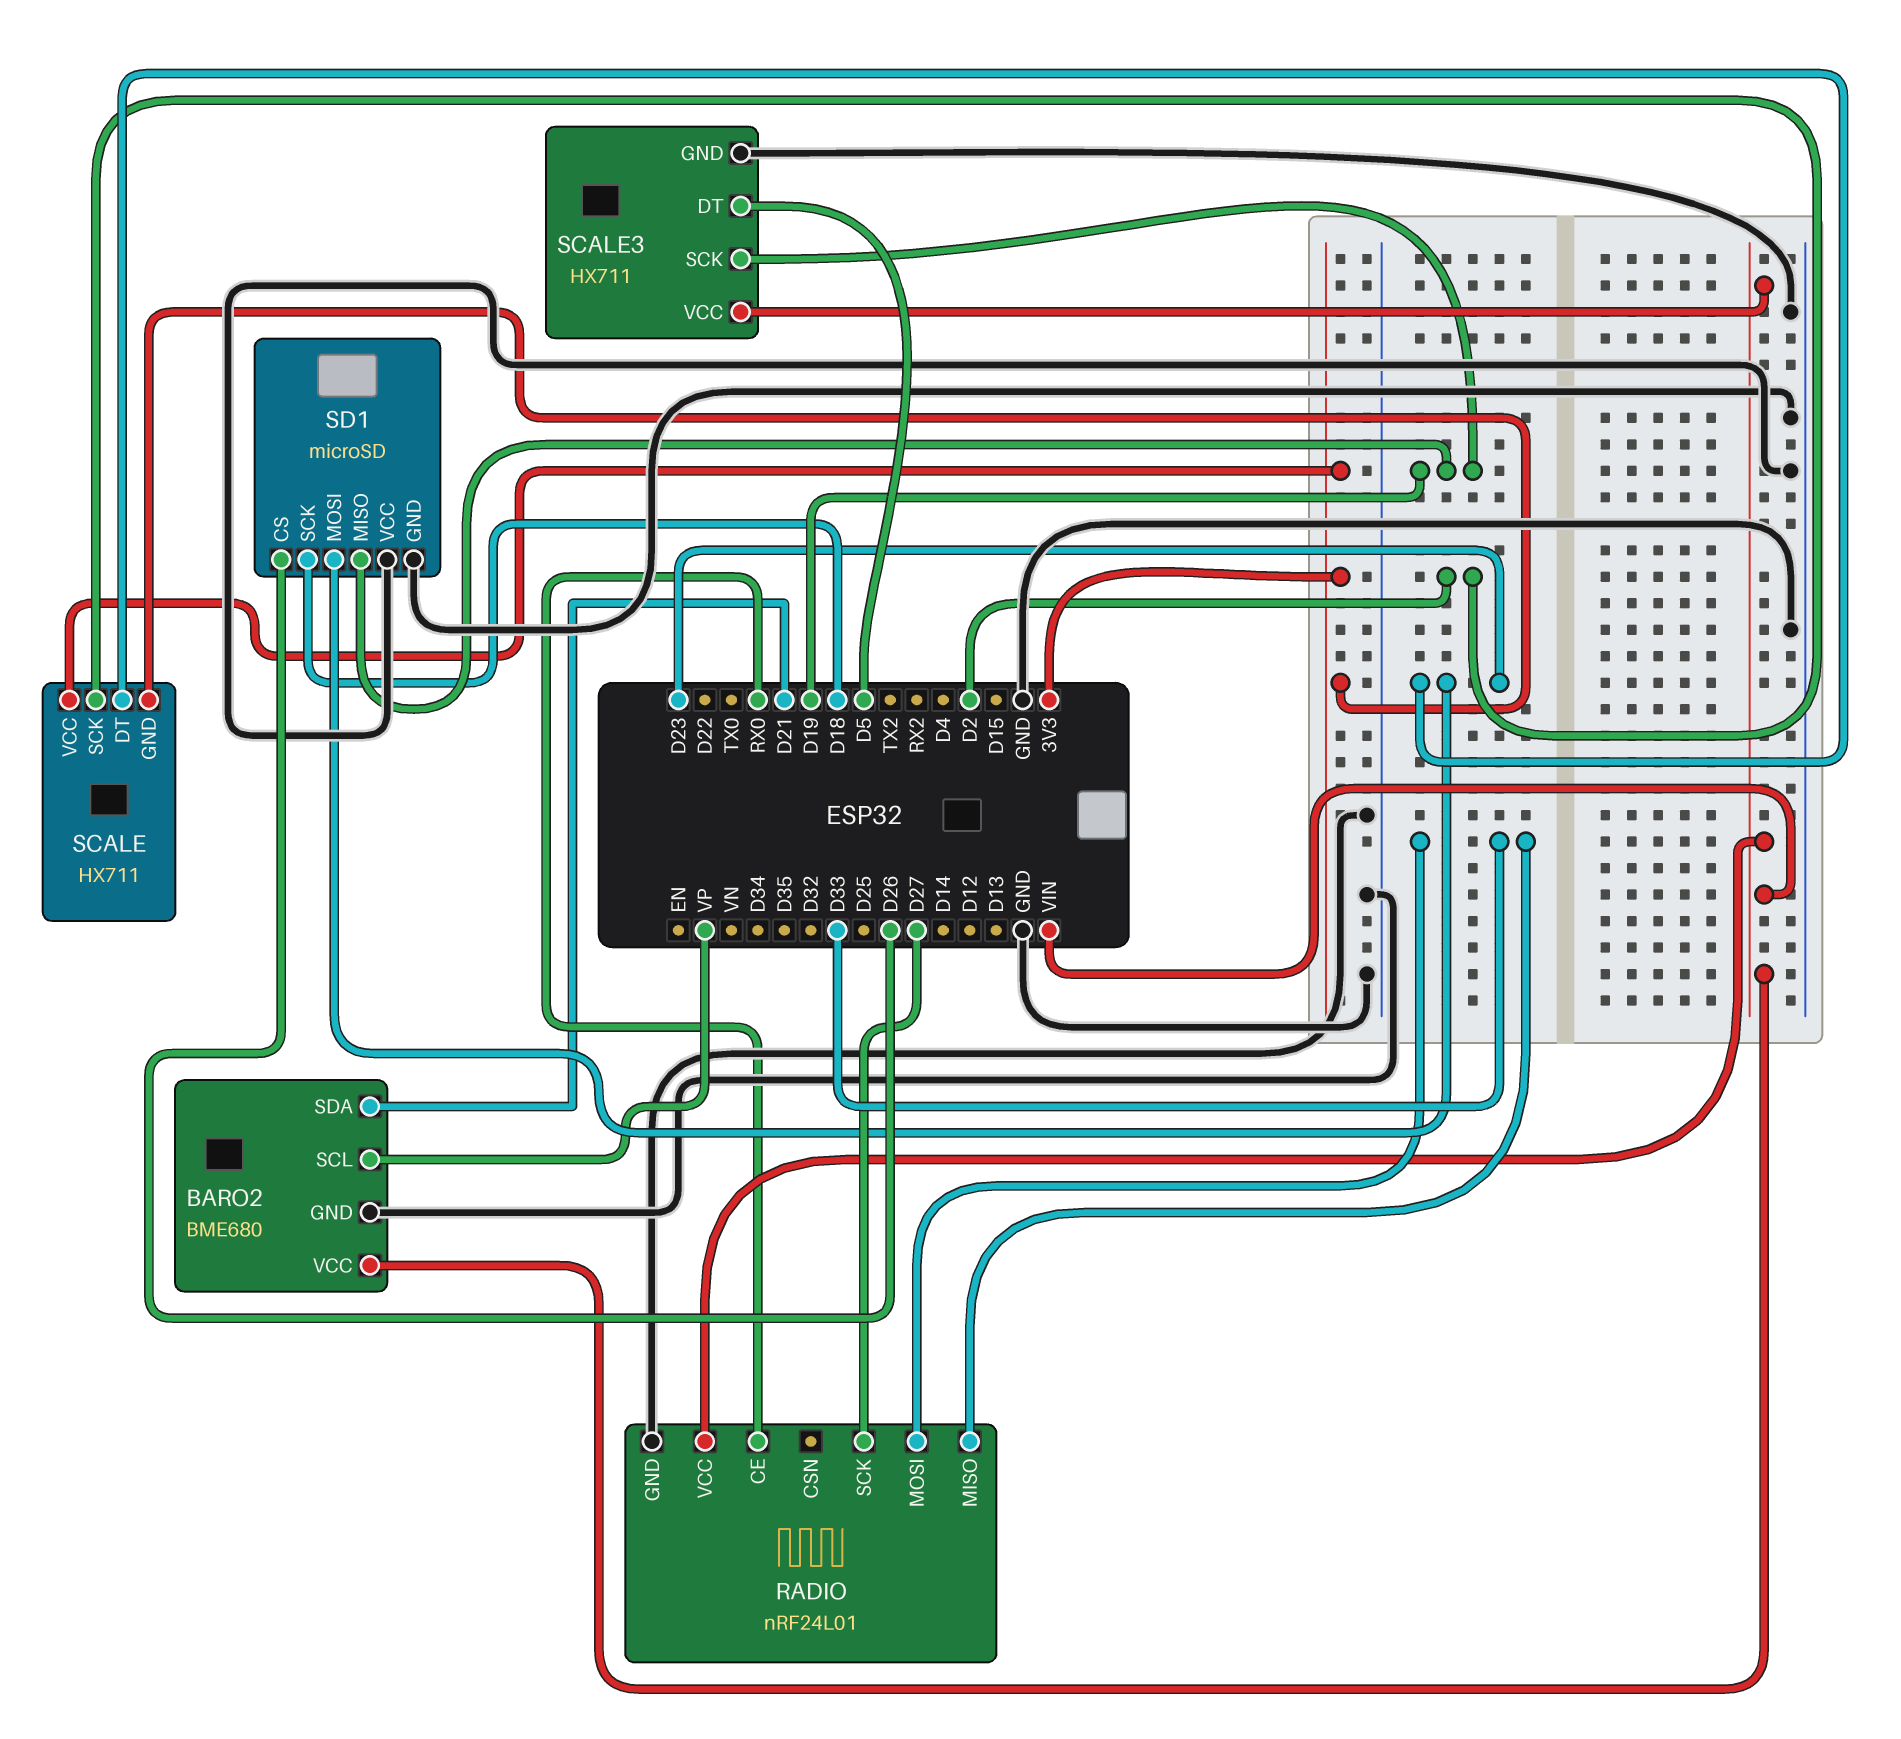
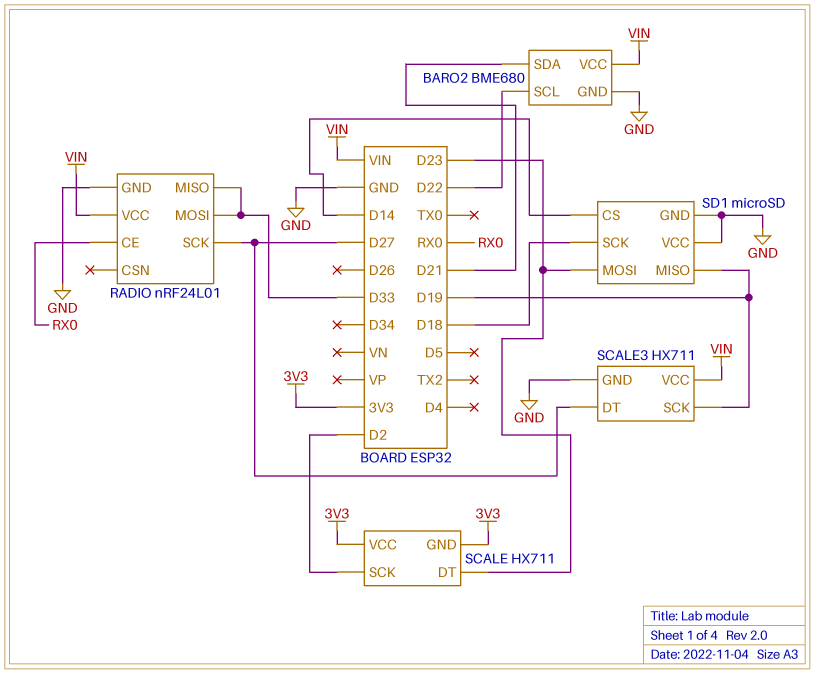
BARO2 pin SCL: VP -> D22
SCALE3 pin DT: D5 -> D27
SD1 pin CS: D26 -> D14

